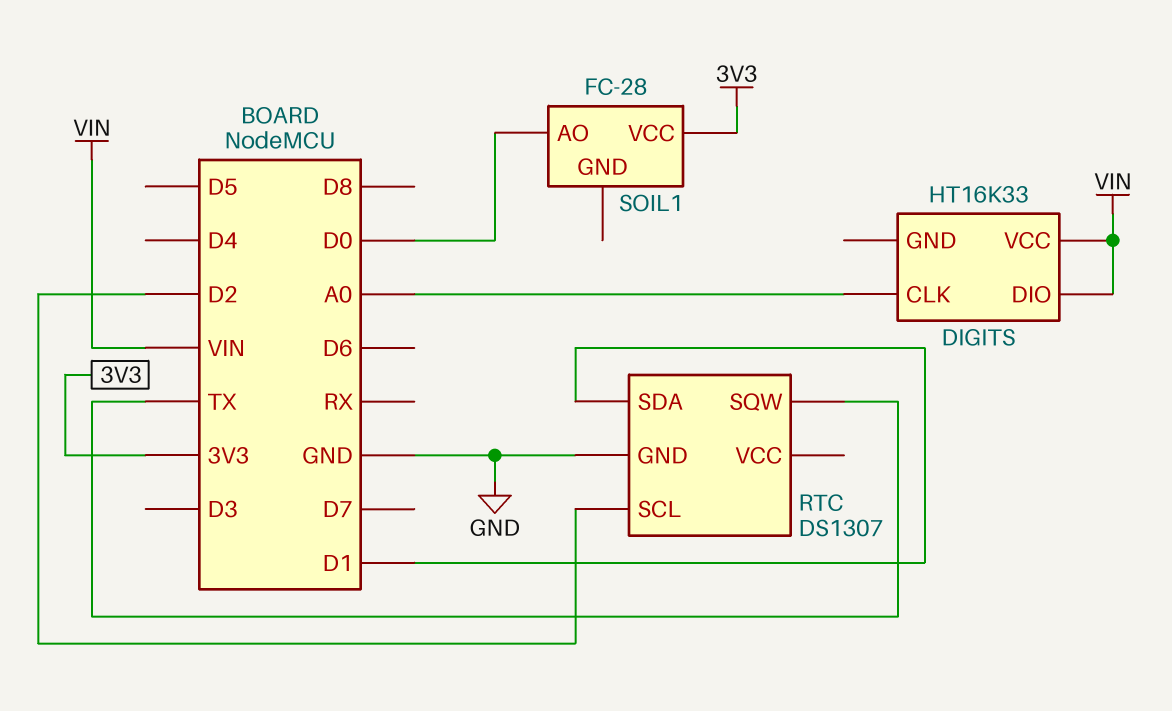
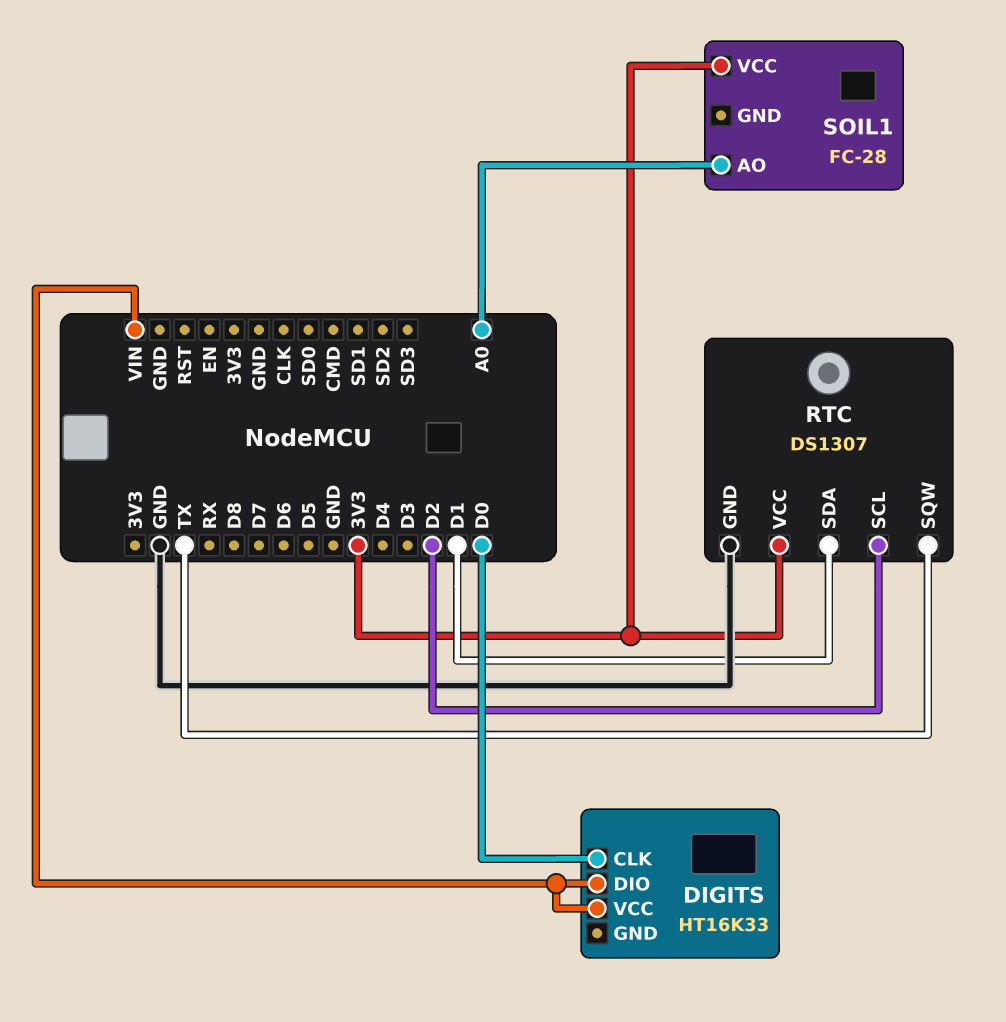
DIGITS pin CLK: A0 -> D0
RTC pin VCC: none -> 3V3
SOIL1 pin AO: D0 -> A0

